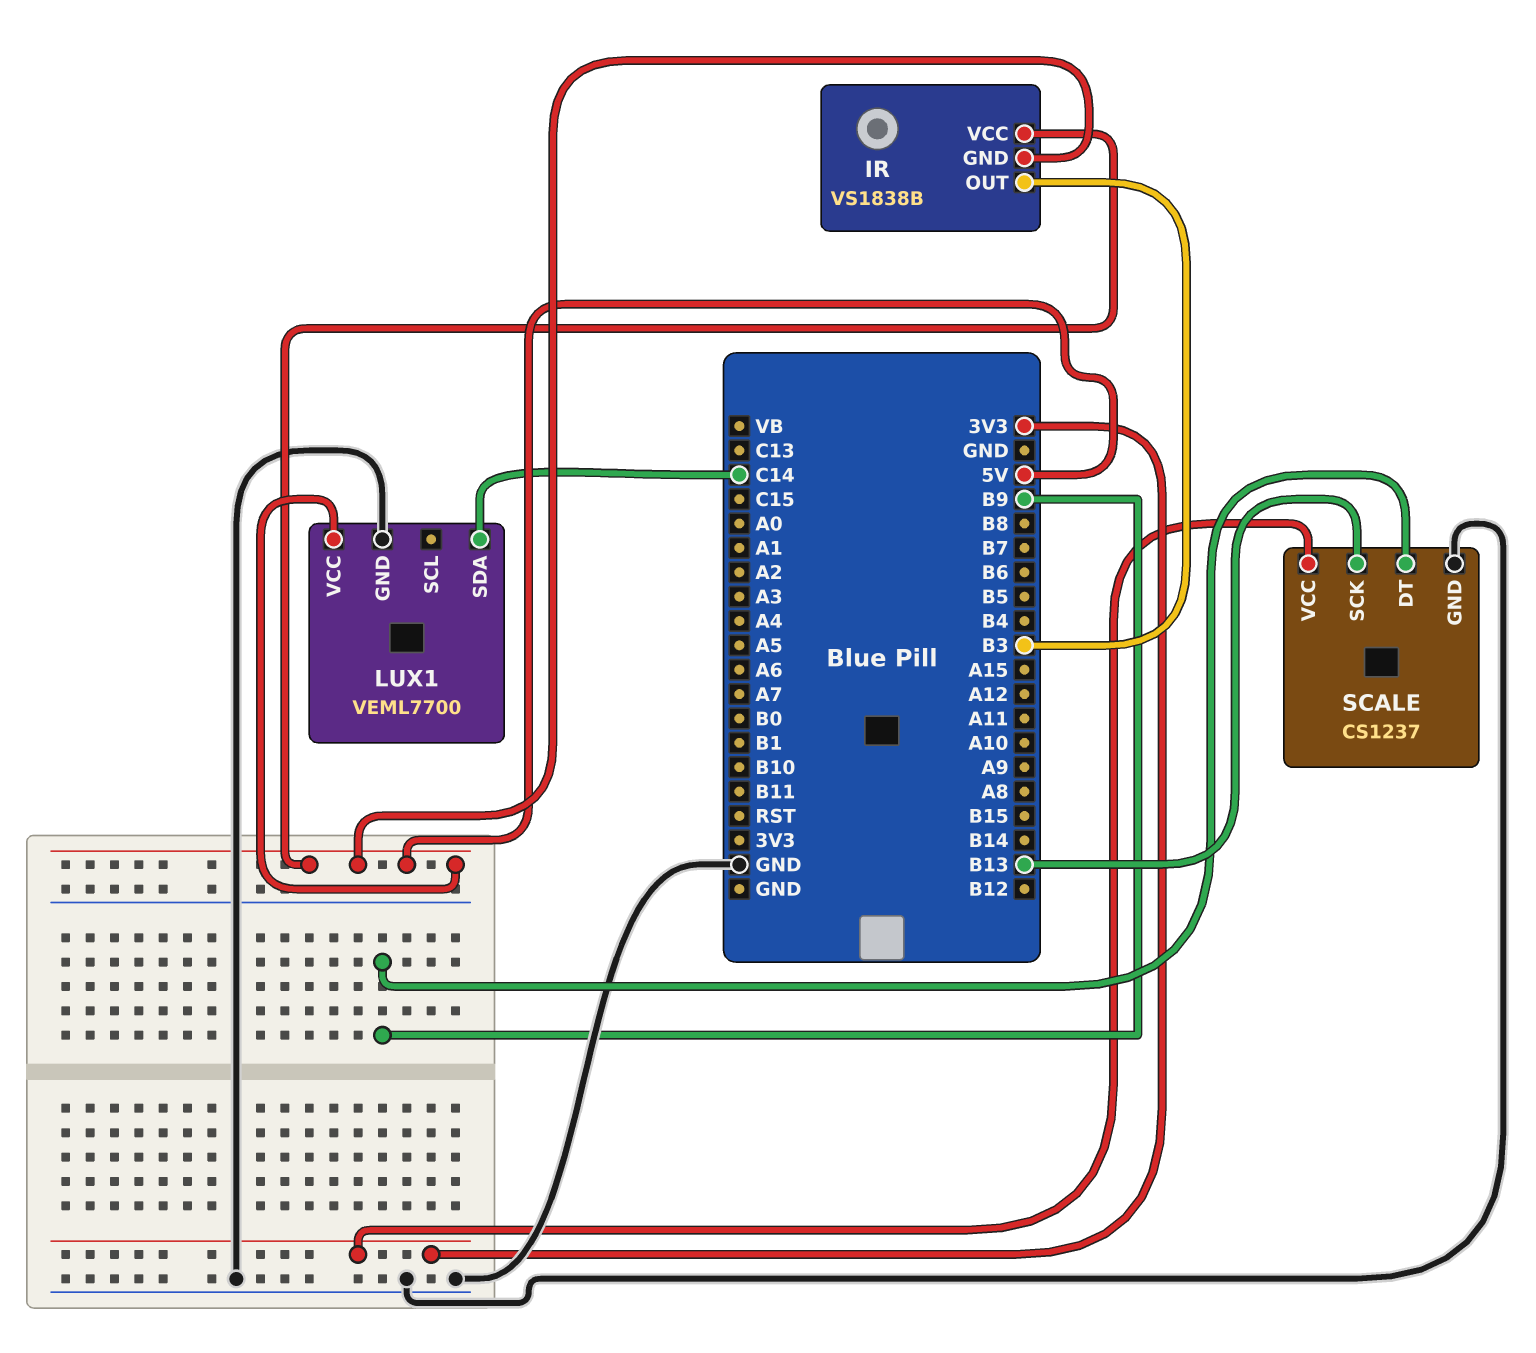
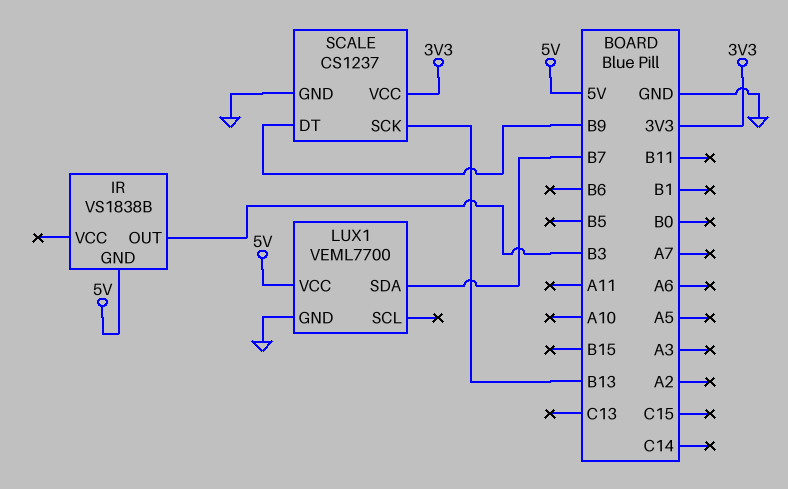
IR pin VCC: 5V -> none
LUX1 pin SDA: C14 -> B7

